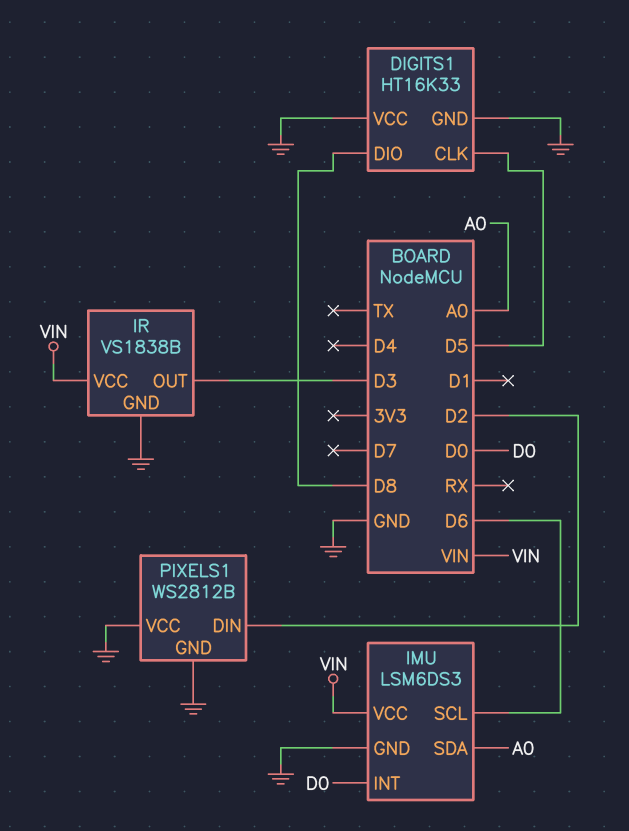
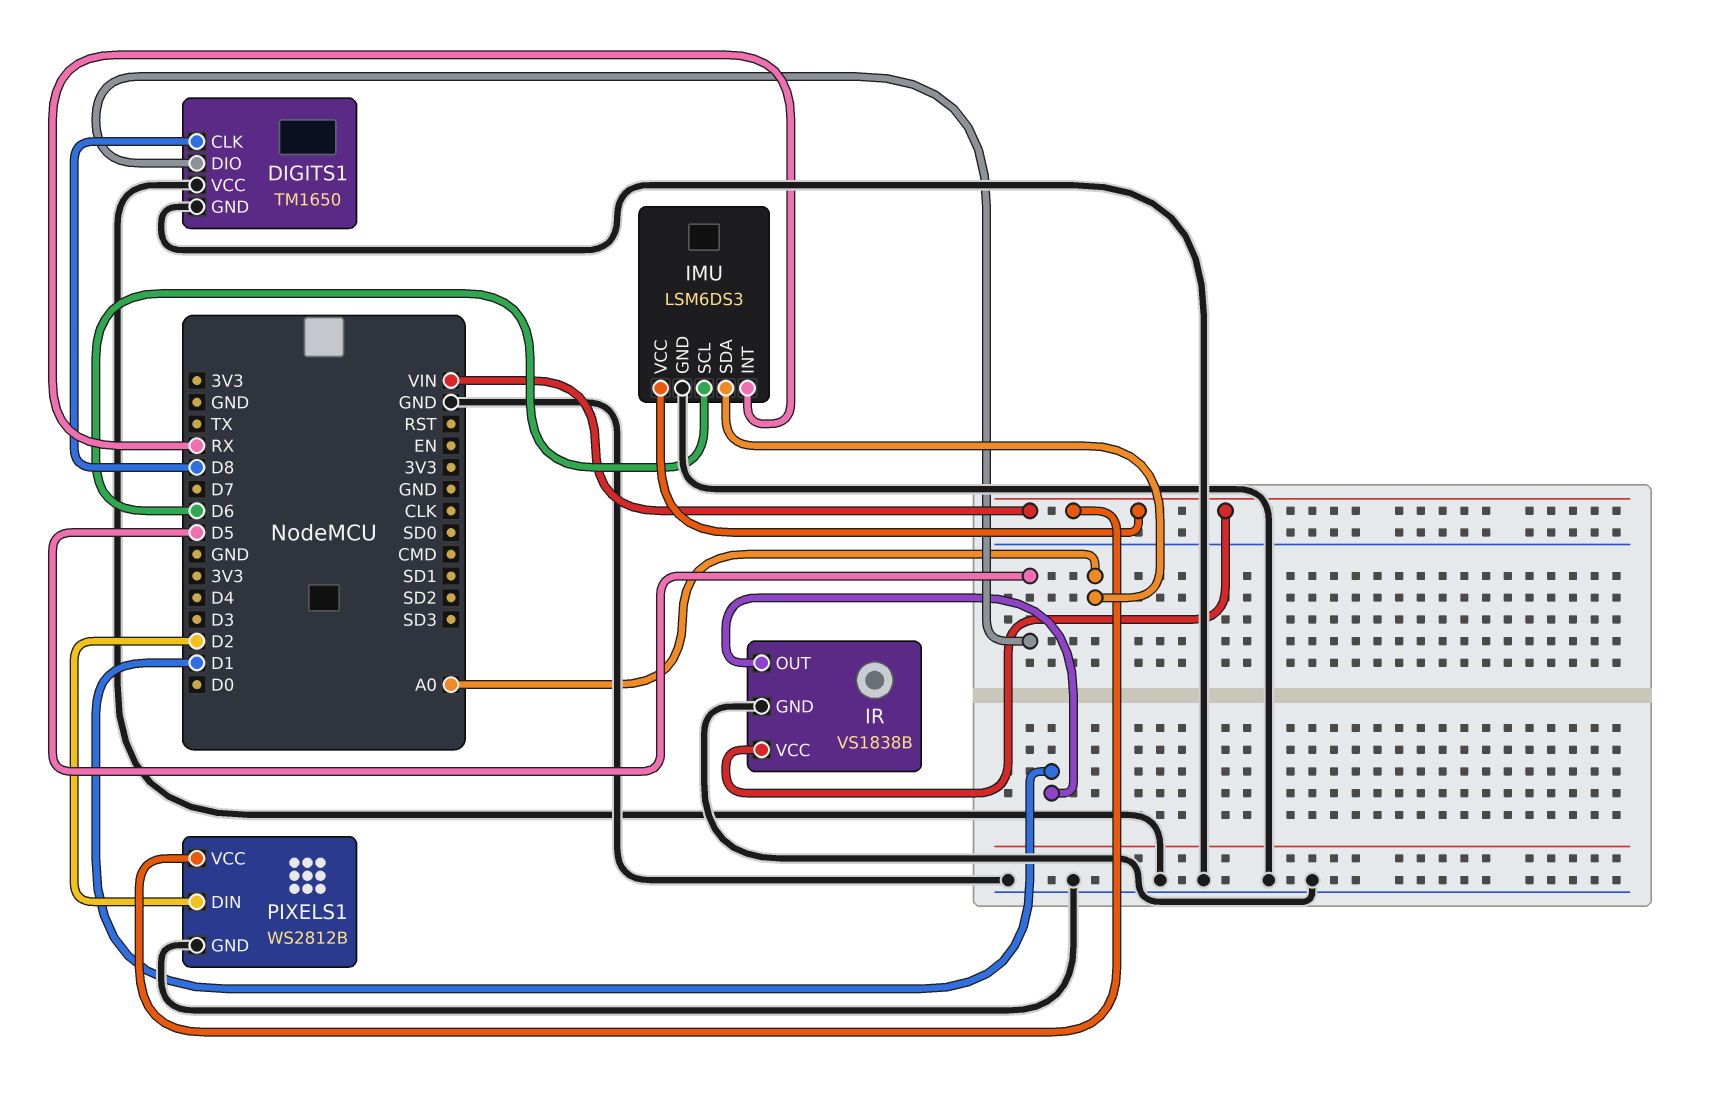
DIGITS1: HT16K33 -> TM1650
DIGITS1 pin CLK: D5 -> D8
DIGITS1 pin DIO: D8 -> D5
IMU pin INT: D0 -> RX
IR pin OUT: D3 -> D1
PIXELS1 pin VCC: GND -> VIN

